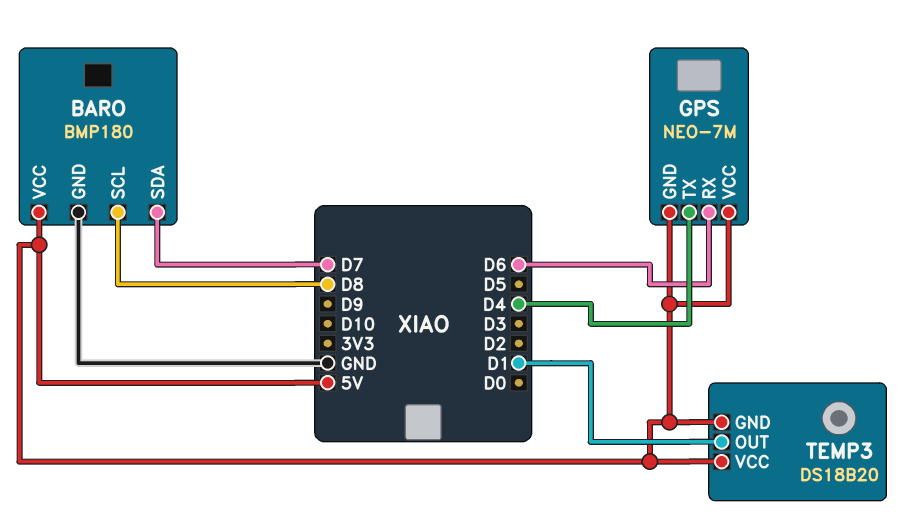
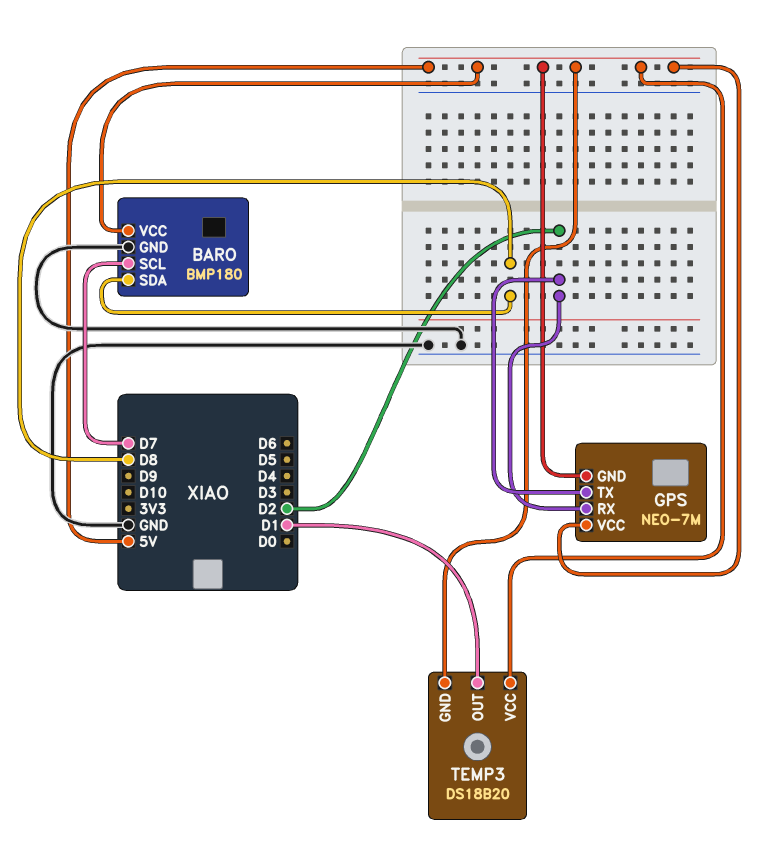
BARO pin SCL: D8 -> D7
BARO pin SDA: D7 -> D8
GPS pin RX: D6 -> D2
GPS pin TX: D4 -> D2

